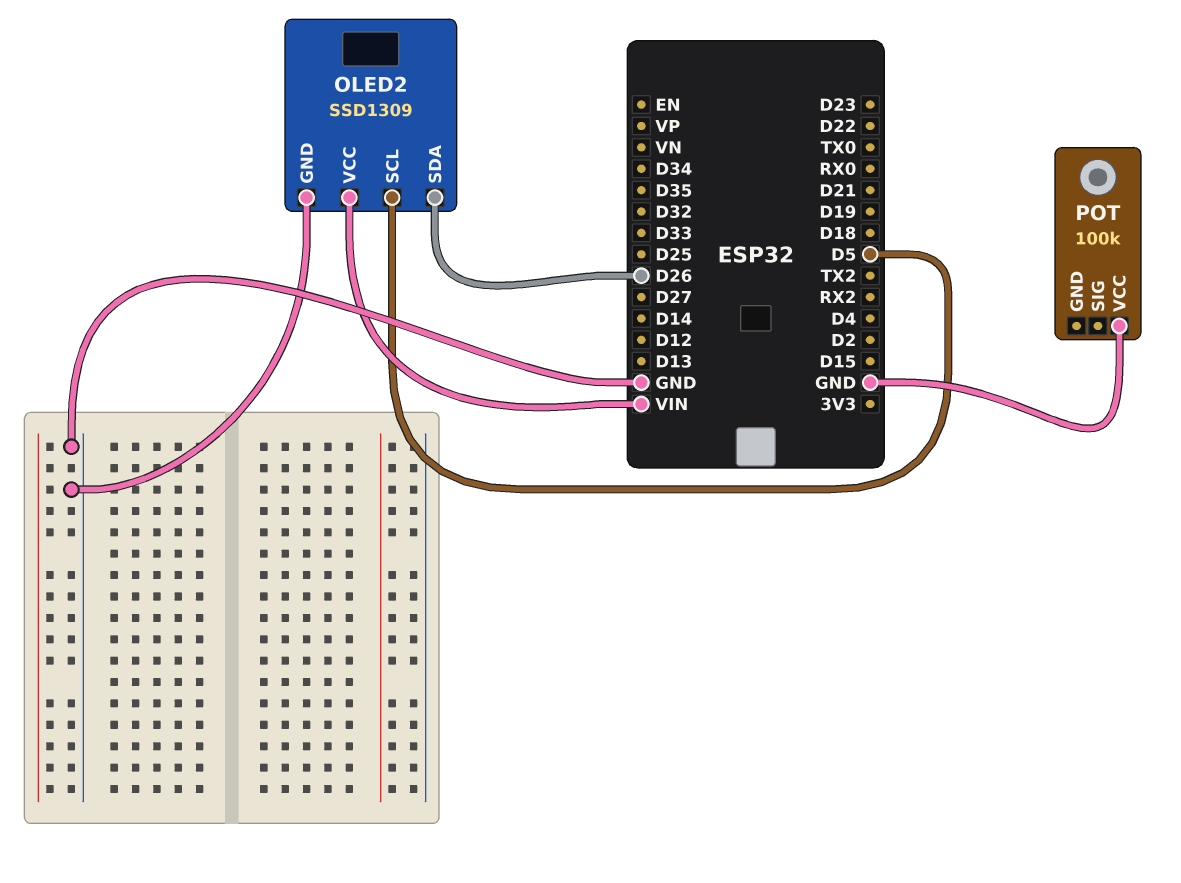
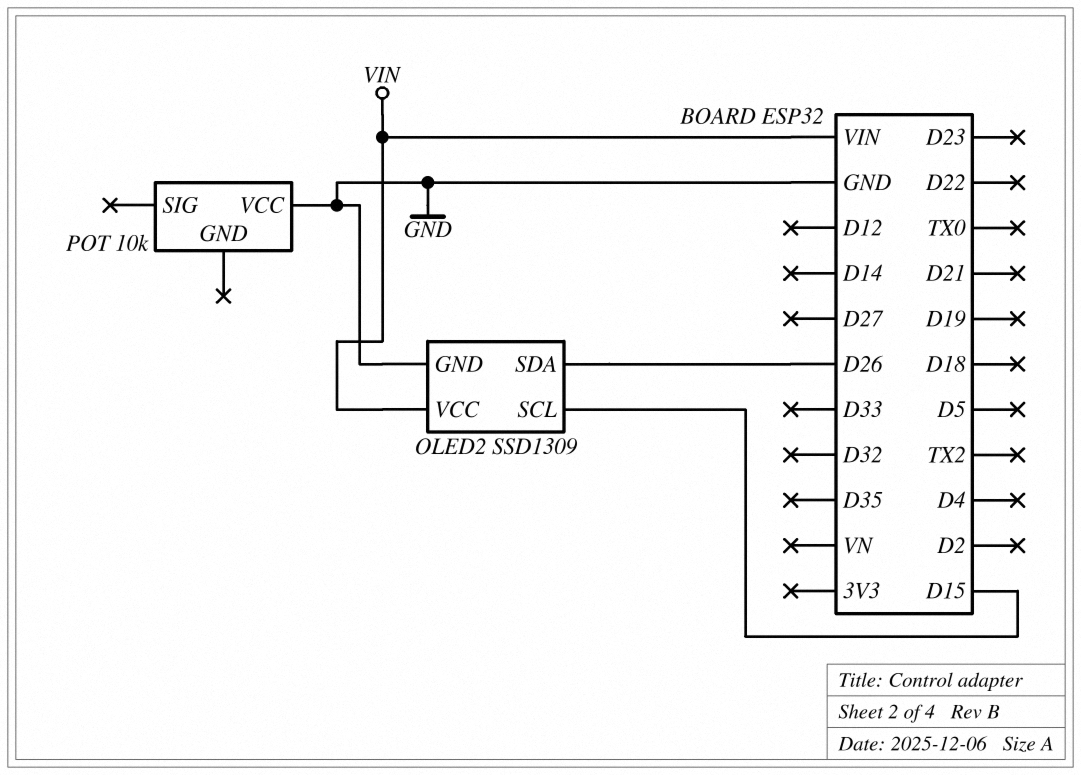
OLED2 pin SCL: D5 -> D15
POT: 100k -> 10k

